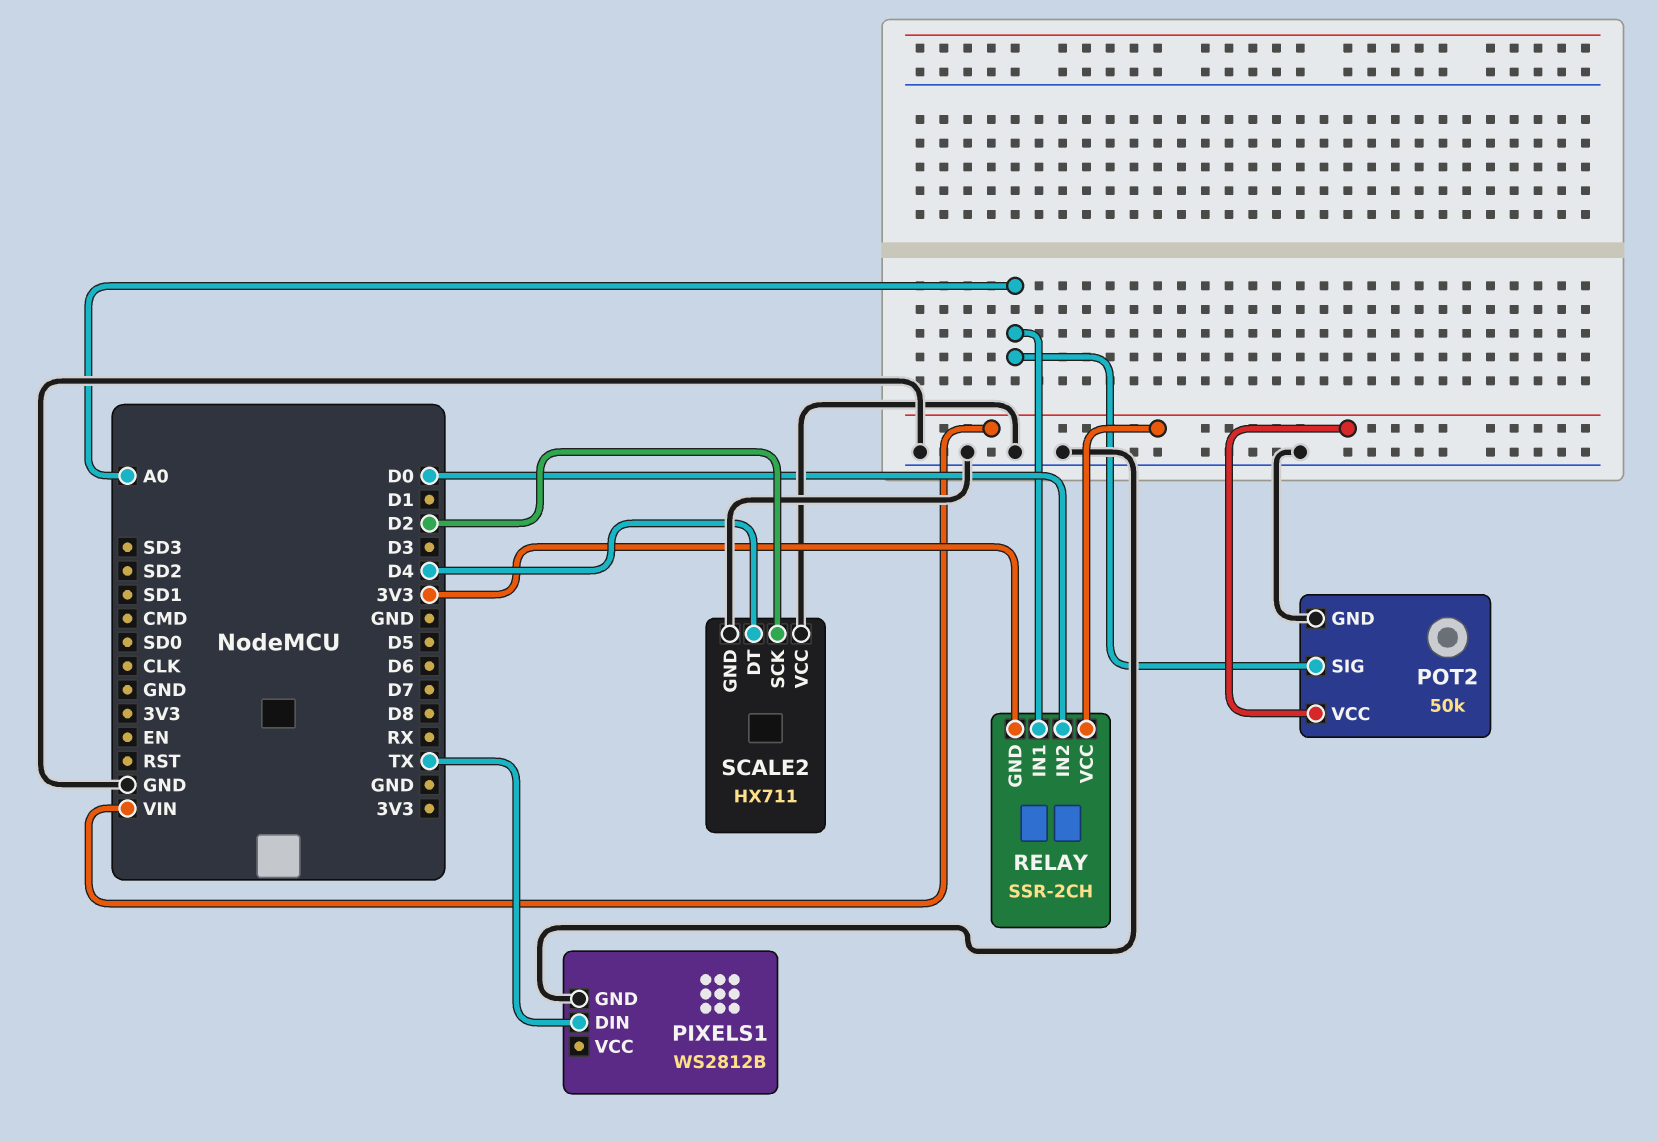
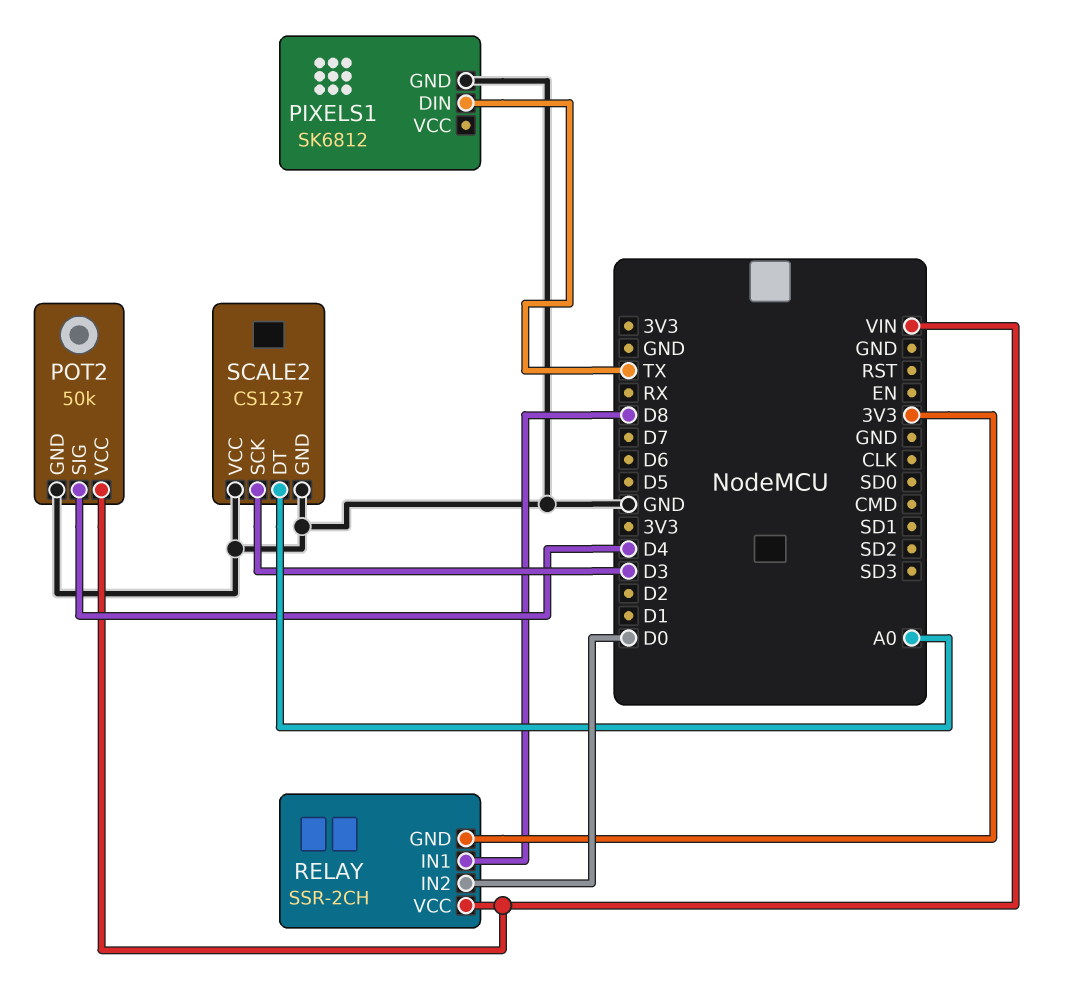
PIXELS1: WS2812B -> SK6812
POT2 pin SIG: A0 -> D4
RELAY pin IN1: A0 -> D8
SCALE2: HX711 -> CS1237
SCALE2 pin DT: D4 -> A0
SCALE2 pin SCK: D2 -> D3

